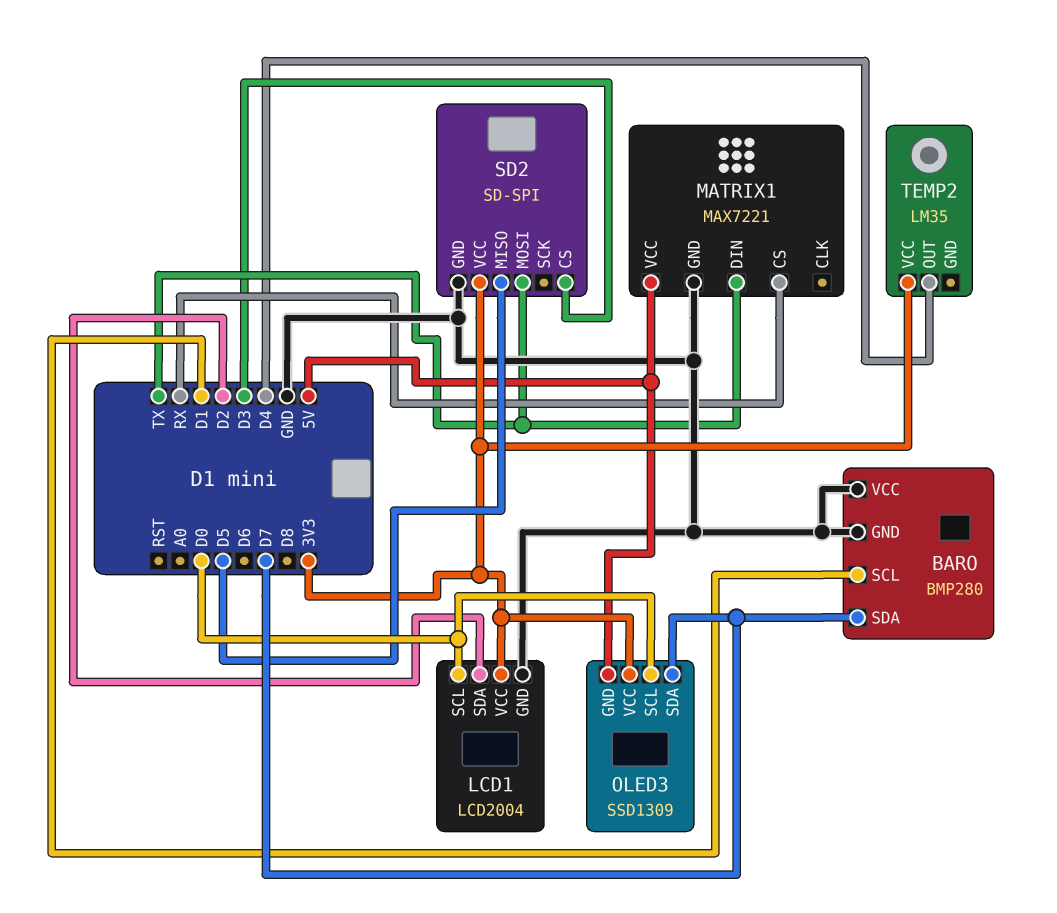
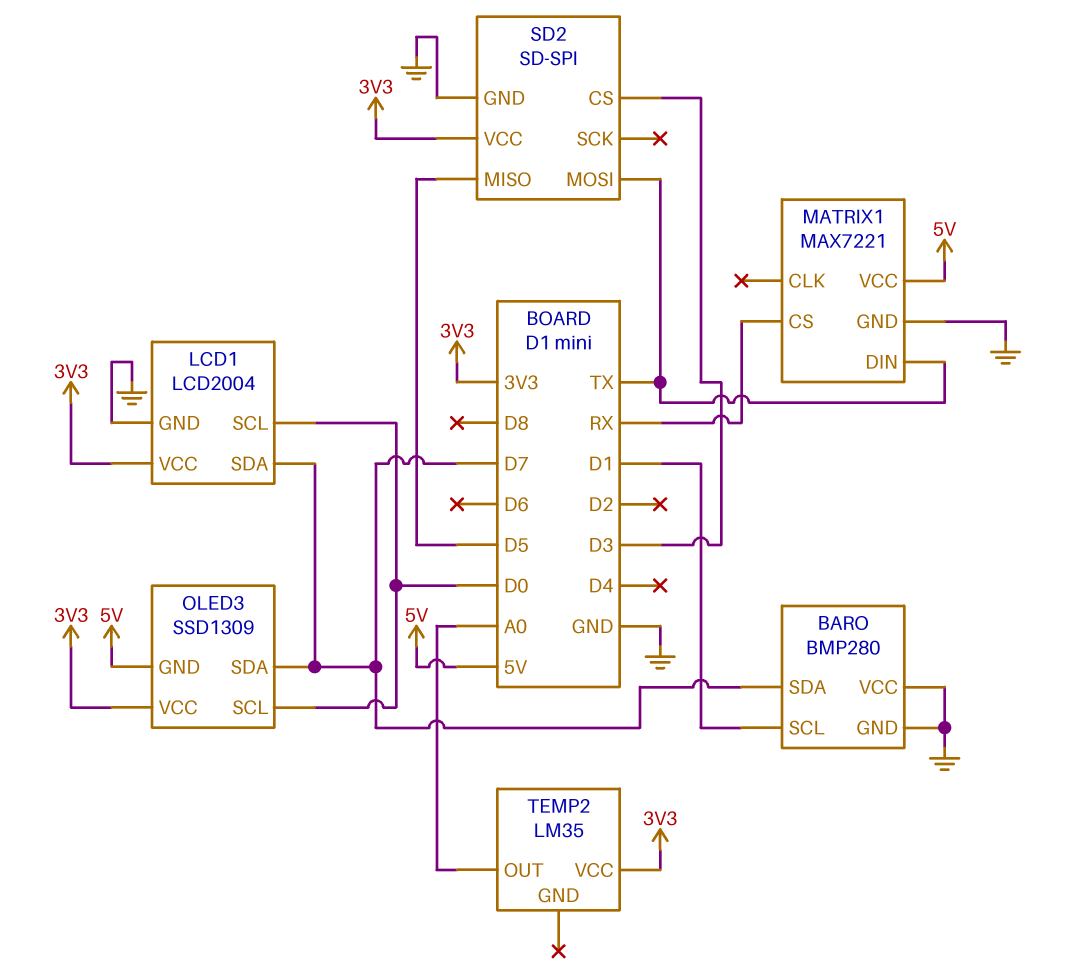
LCD1 pin SDA: D2 -> D7
TEMP2 pin OUT: D4 -> A0

